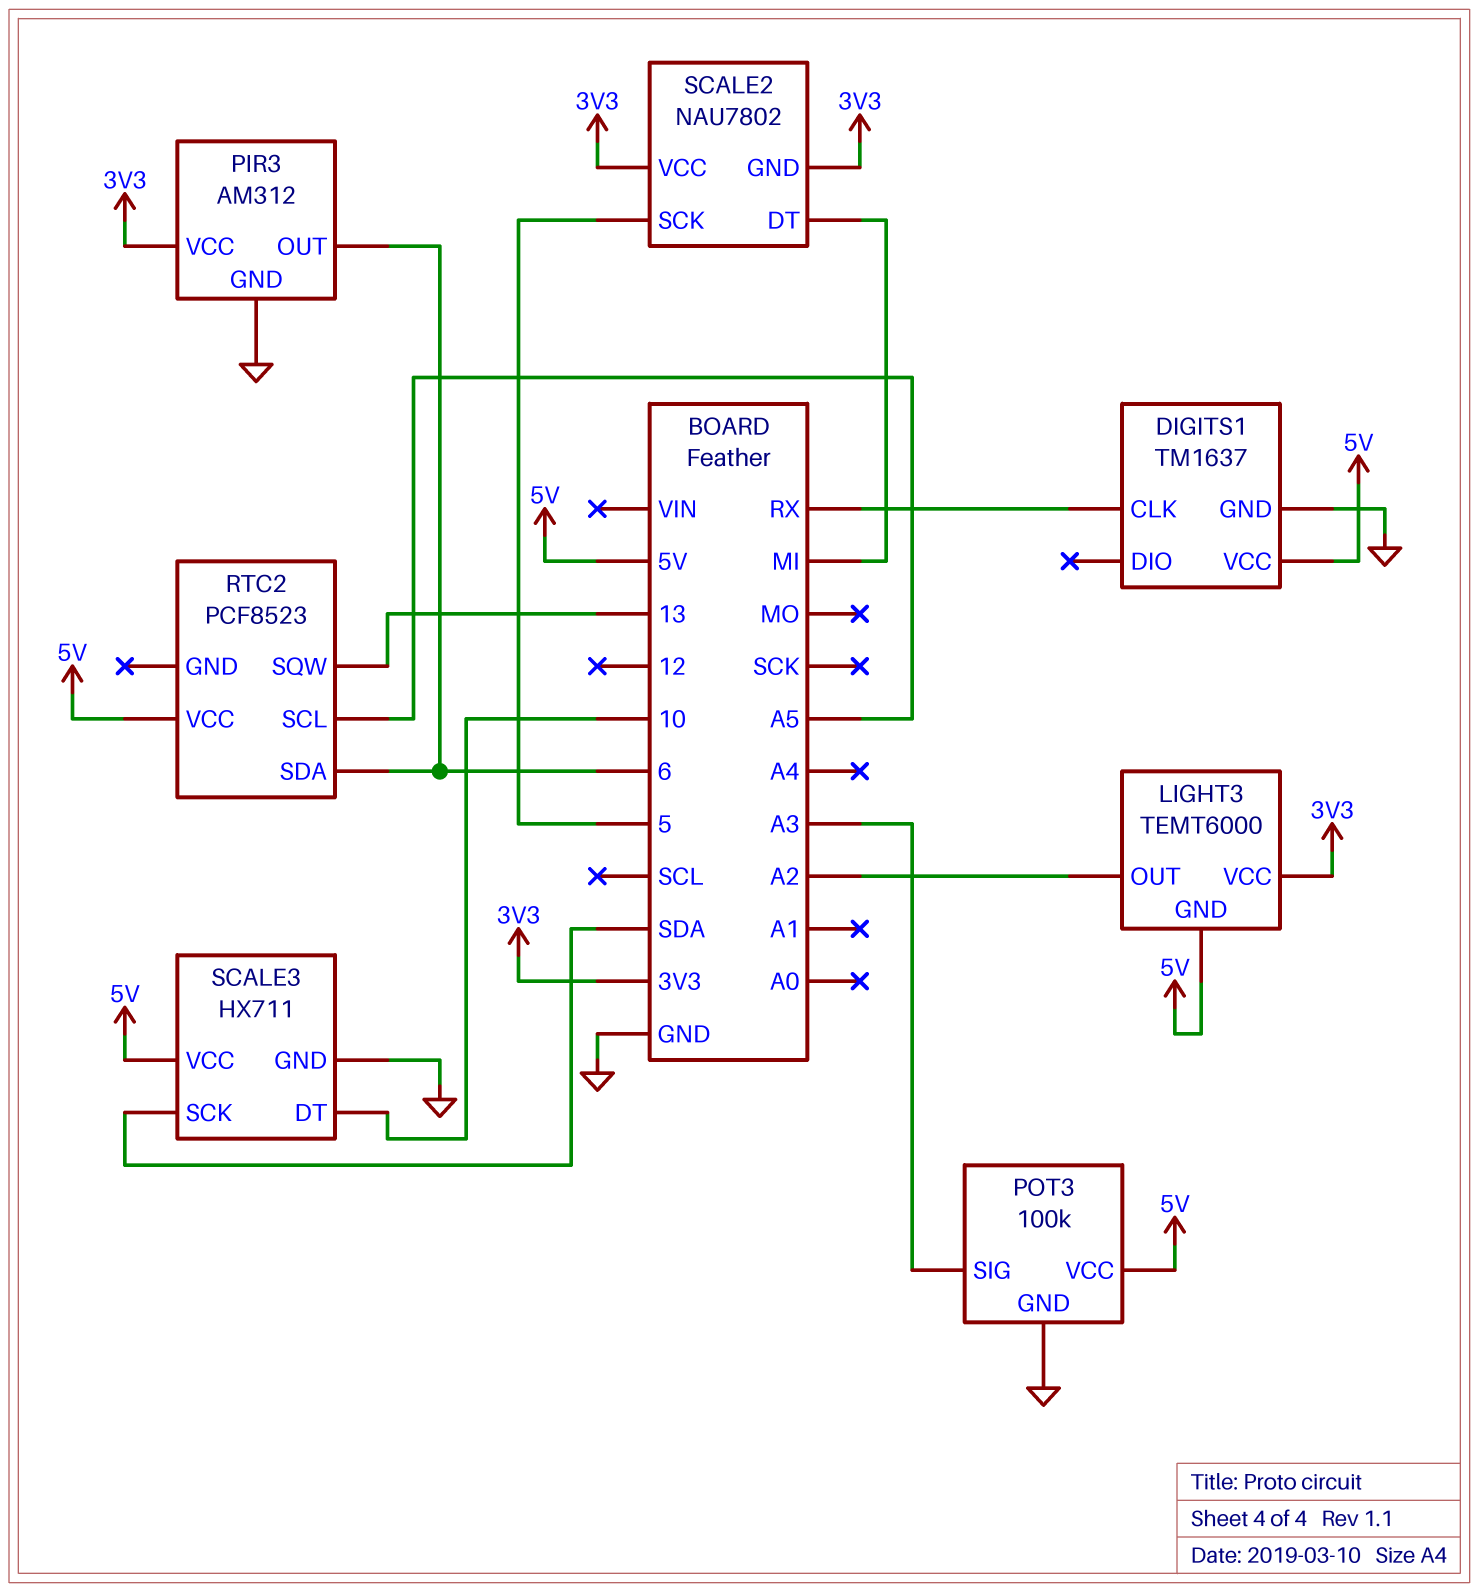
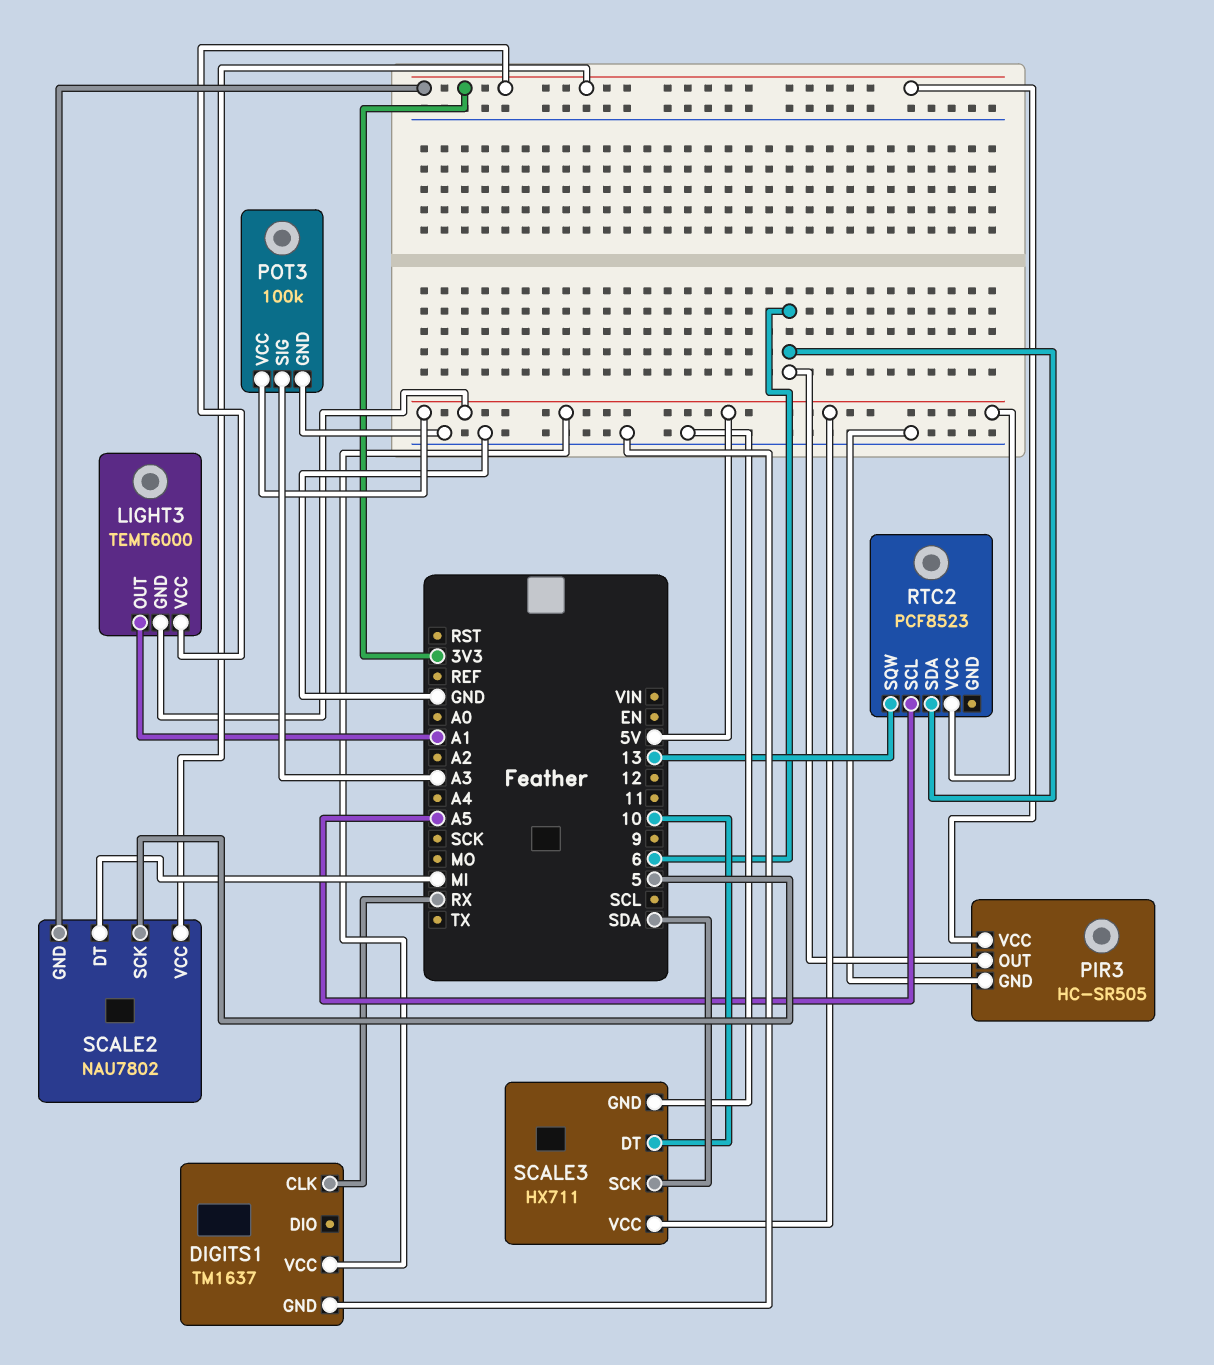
LIGHT3 pin OUT: A2 -> A1
PIR3: AM312 -> HC-SR505

